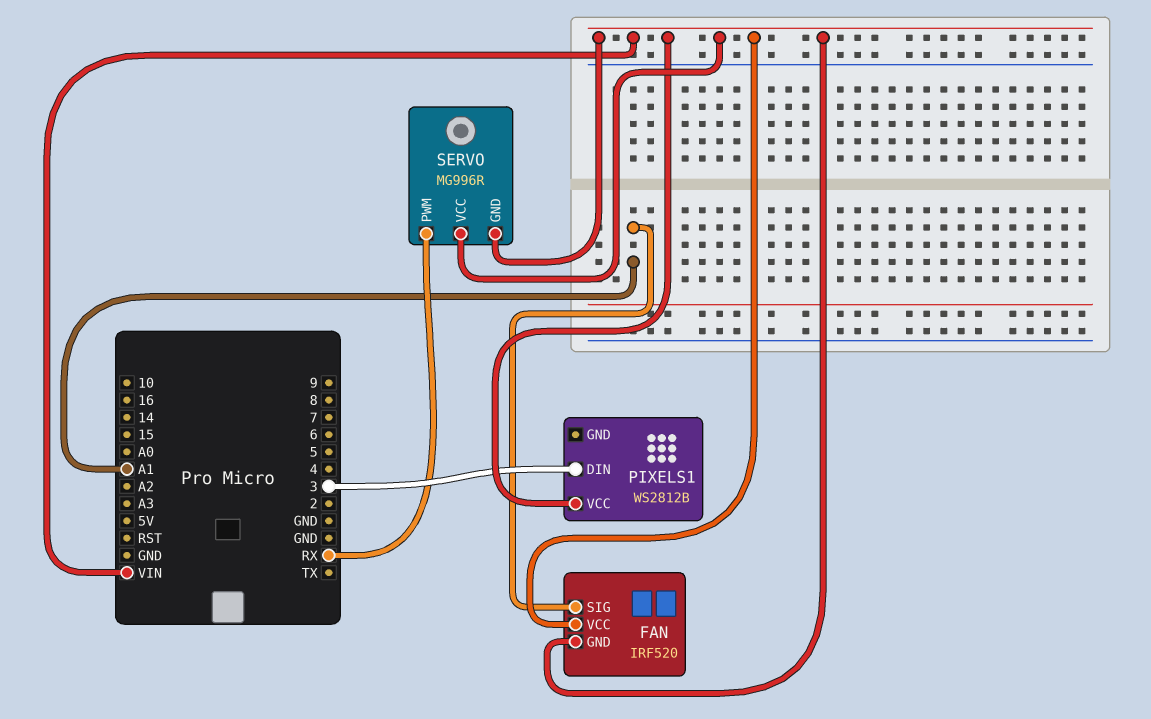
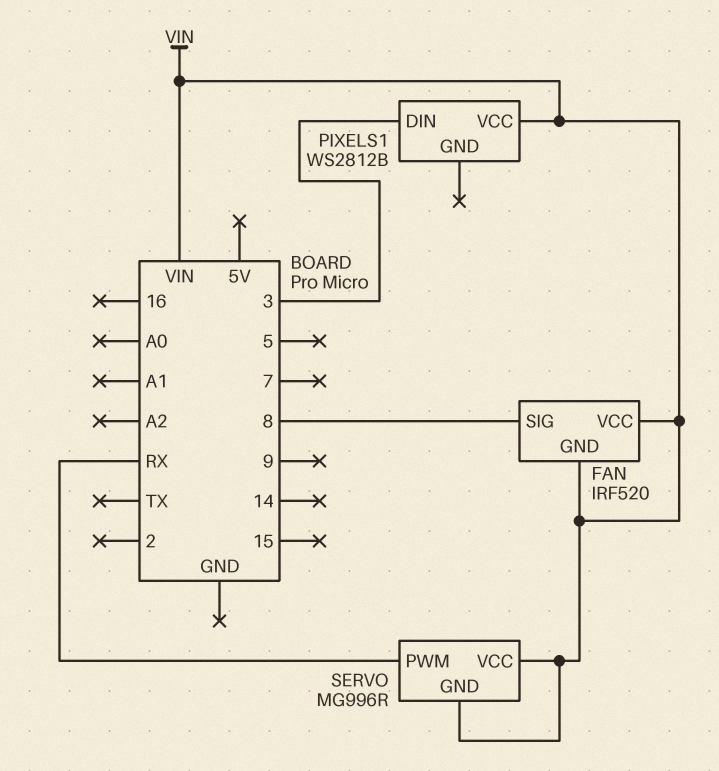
FAN pin SIG: A1 -> 8

